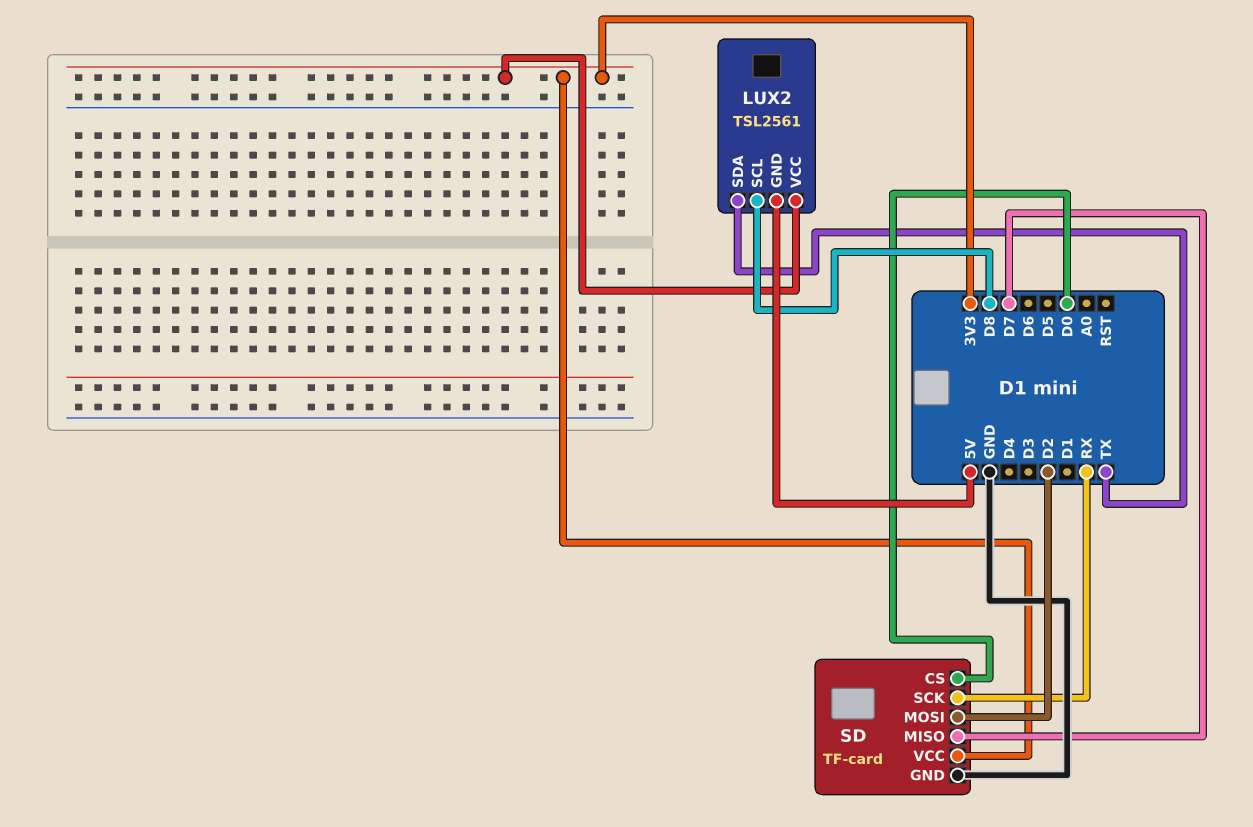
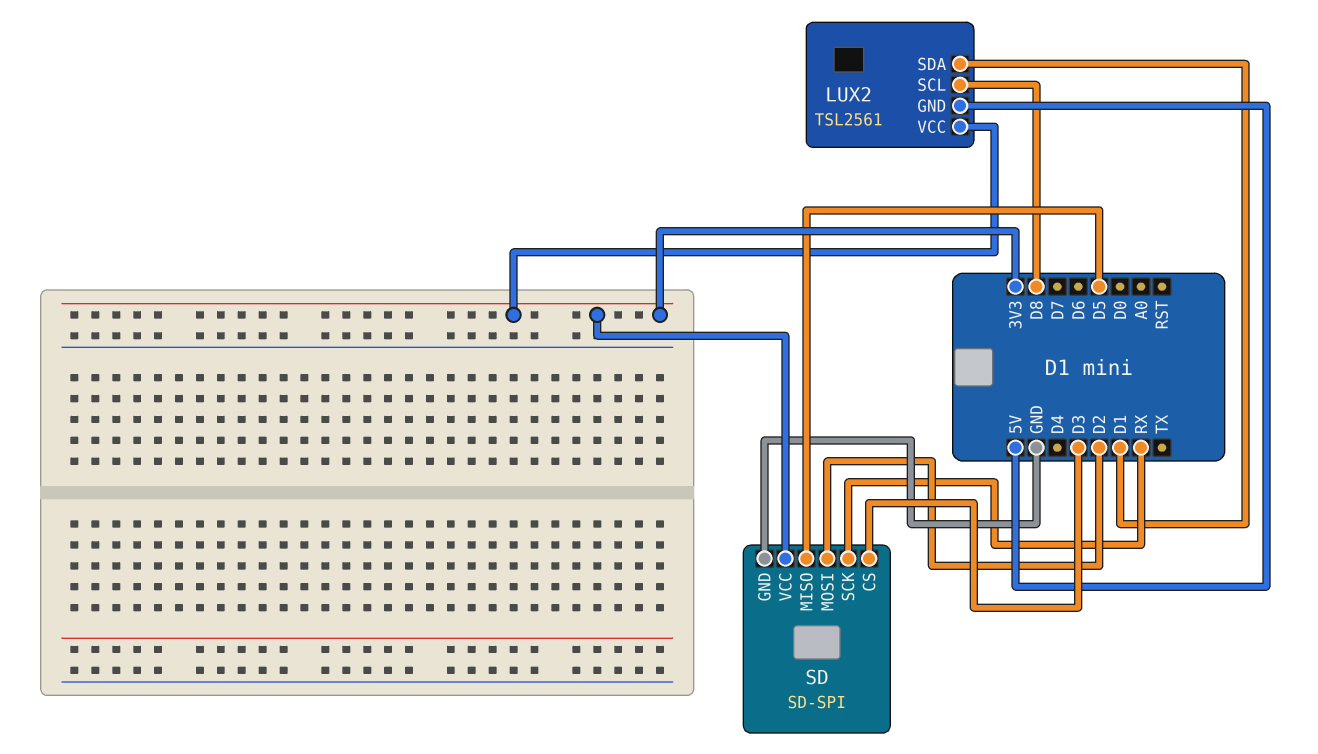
LUX2 pin SDA: TX -> D1
SD: TF-card -> SD-SPI
SD pin CS: D0 -> D3
SD pin MISO: D7 -> D5

